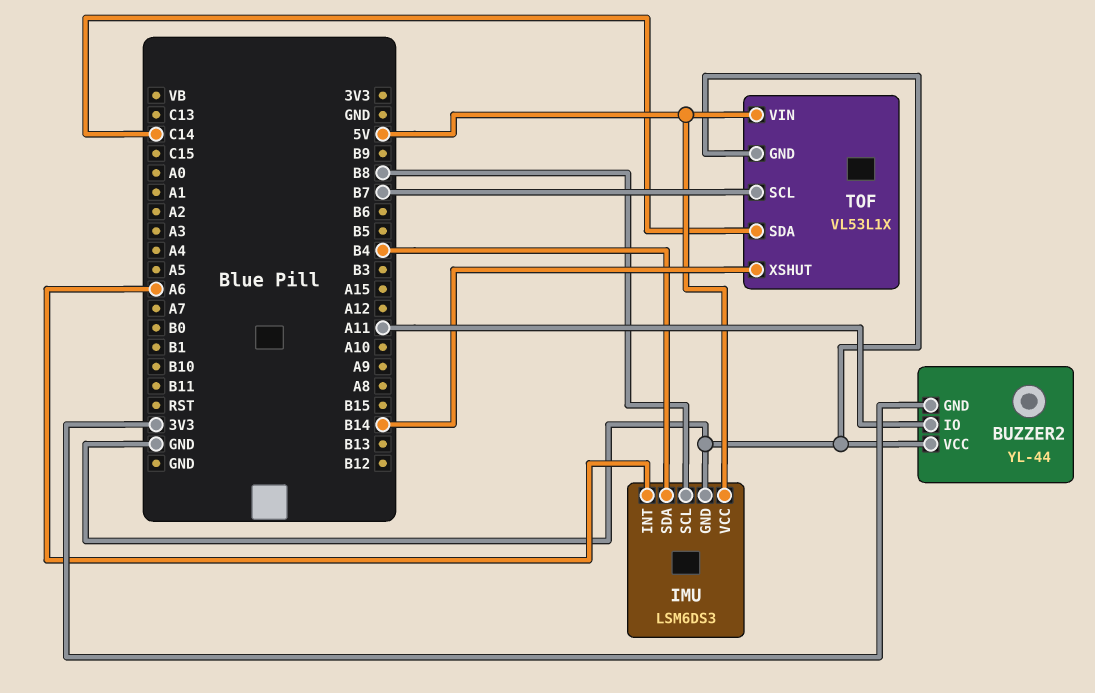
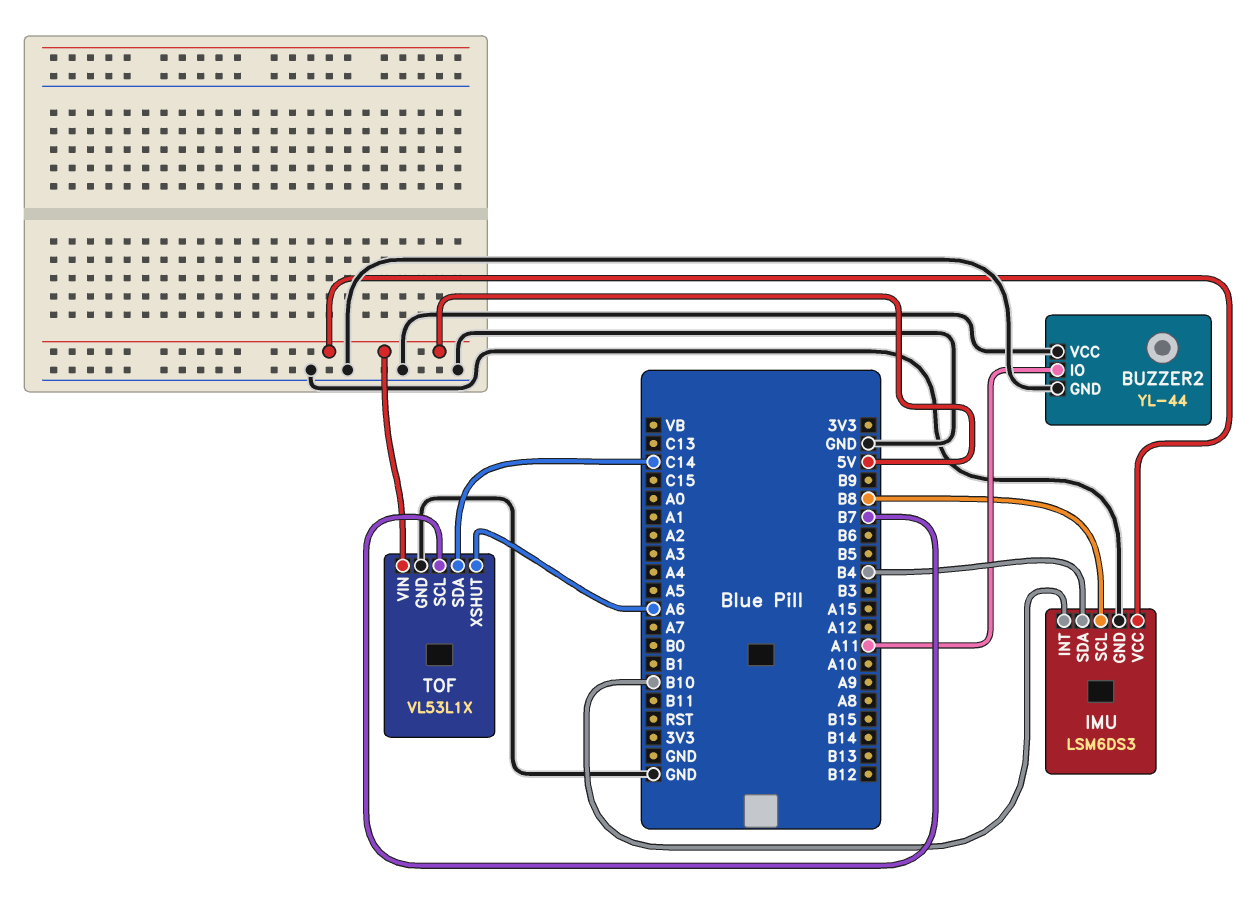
BUZZER2 pin GND: 3V3 -> GND
IMU pin INT: A6 -> B10
TOF pin XSHUT: B14 -> A6

